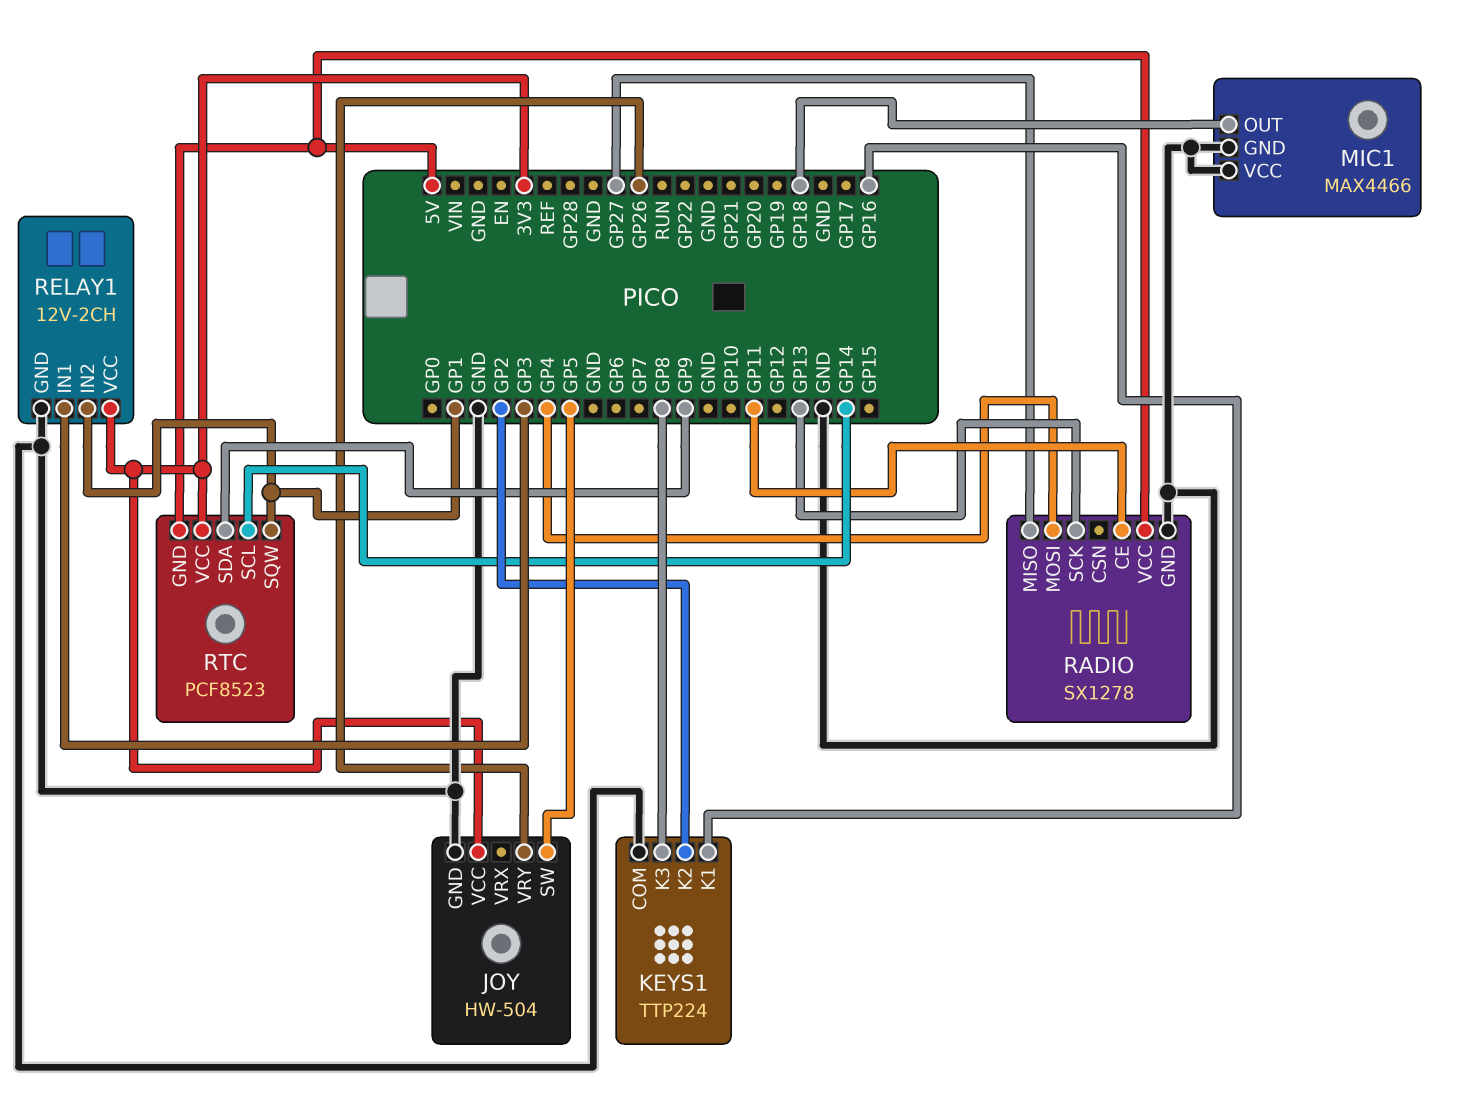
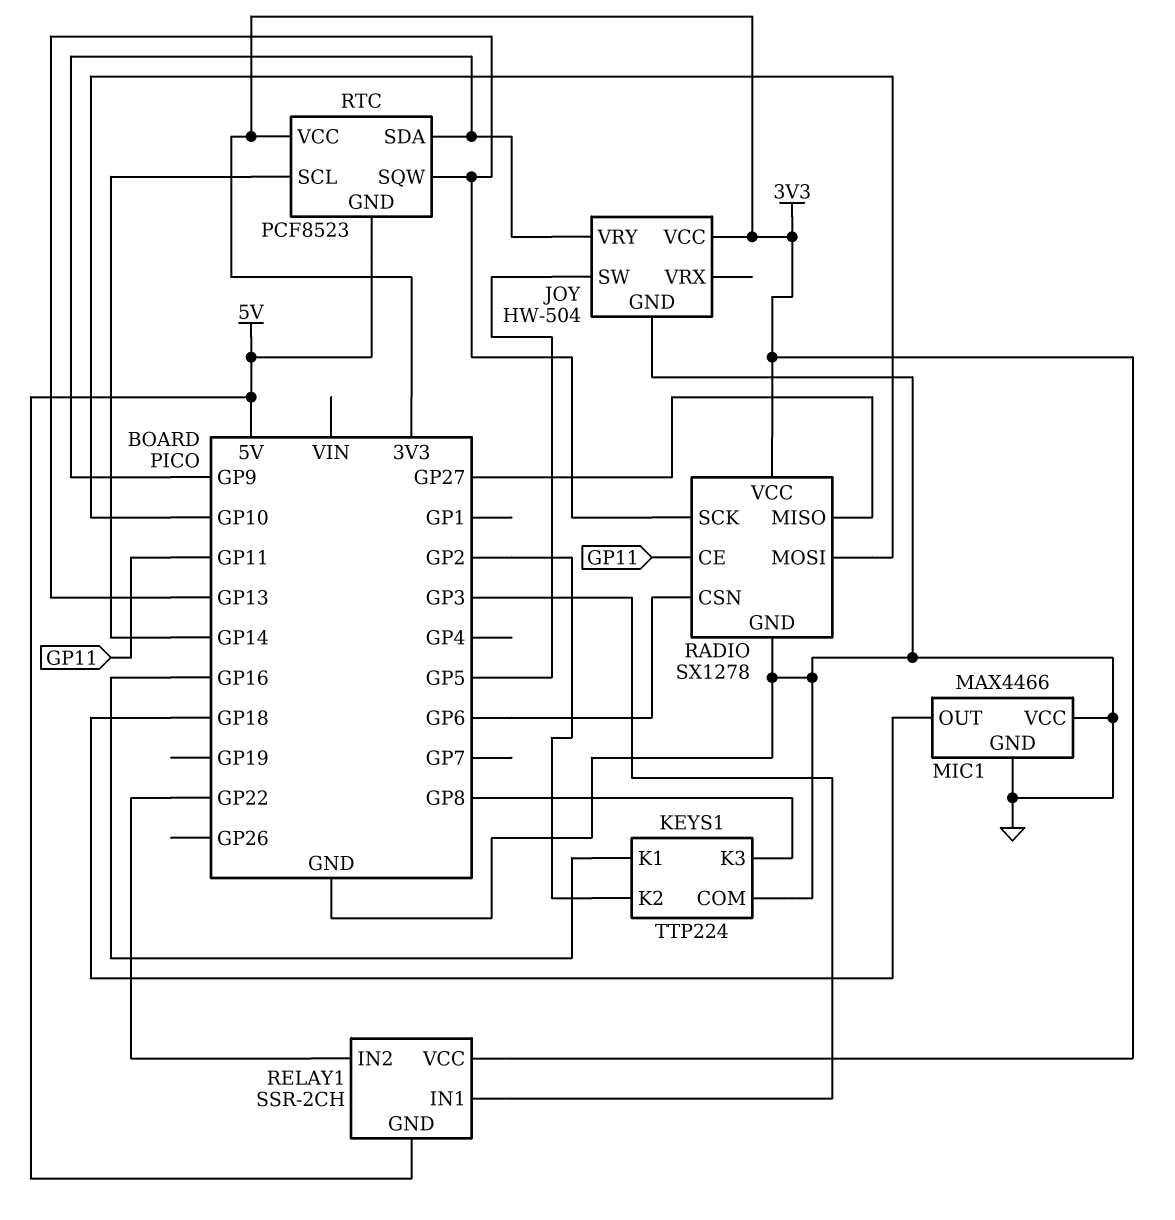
JOY pin VRY: GP26 -> GP9
RADIO pin CSN: none -> GP6
RADIO pin MOSI: GP4 -> GP10
RADIO pin VCC: 5V -> 3V3
RELAY1: 12V-2CH -> SSR-2CH
RELAY1 pin GND: GND -> 5V
RELAY1 pin IN2: GP1 -> GP22
RTC pin SQW: GP1 -> GP13

